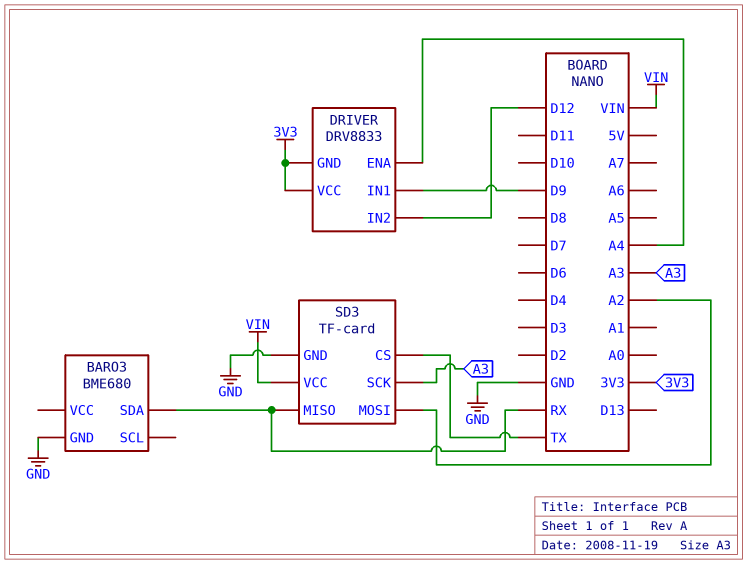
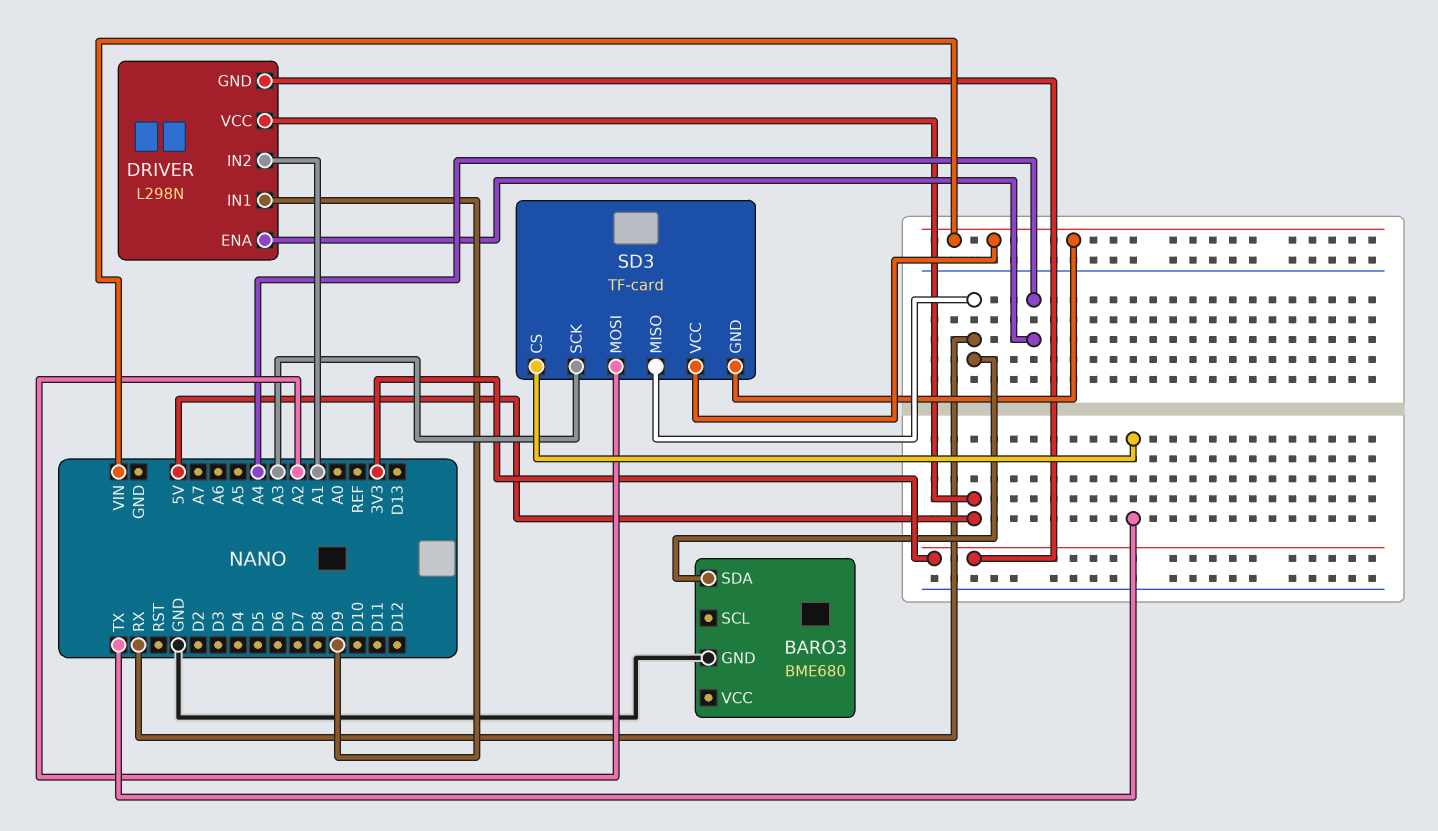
DRIVER: DRV8833 -> L298N
DRIVER pin IN2: D12 -> A1
DRIVER pin VCC: 3V3 -> 5V
SD3 pin GND: GND -> VIN

